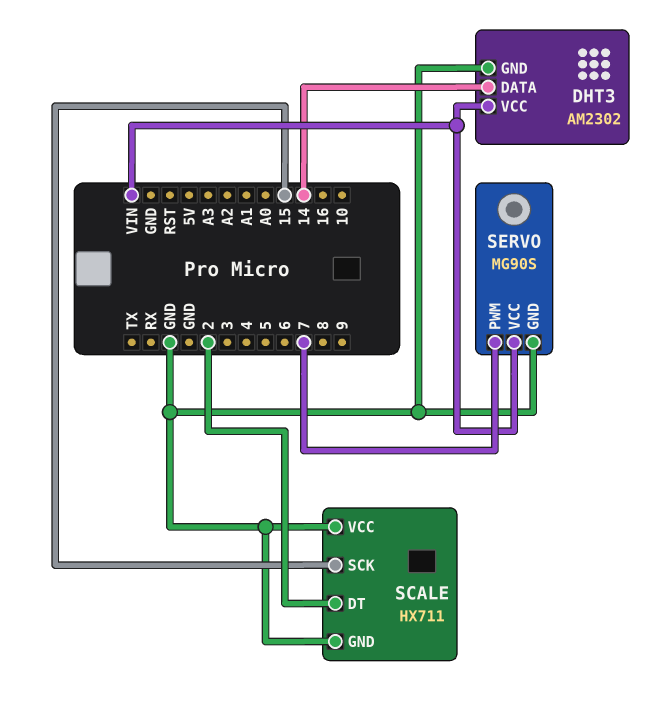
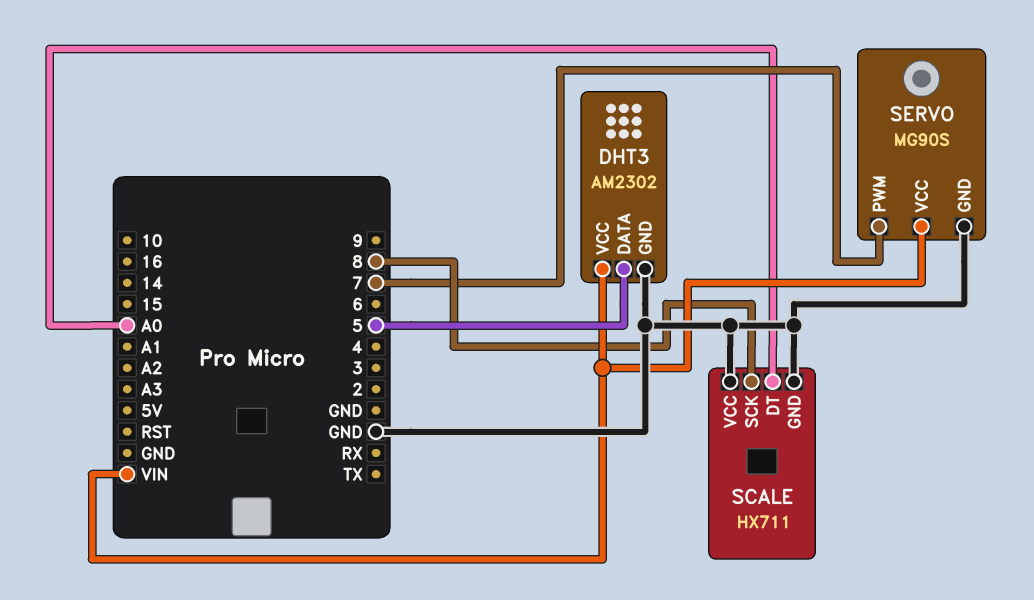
DHT3 pin DATA: 14 -> 5
SCALE pin DT: 2 -> A0
SCALE pin SCK: 15 -> 8

